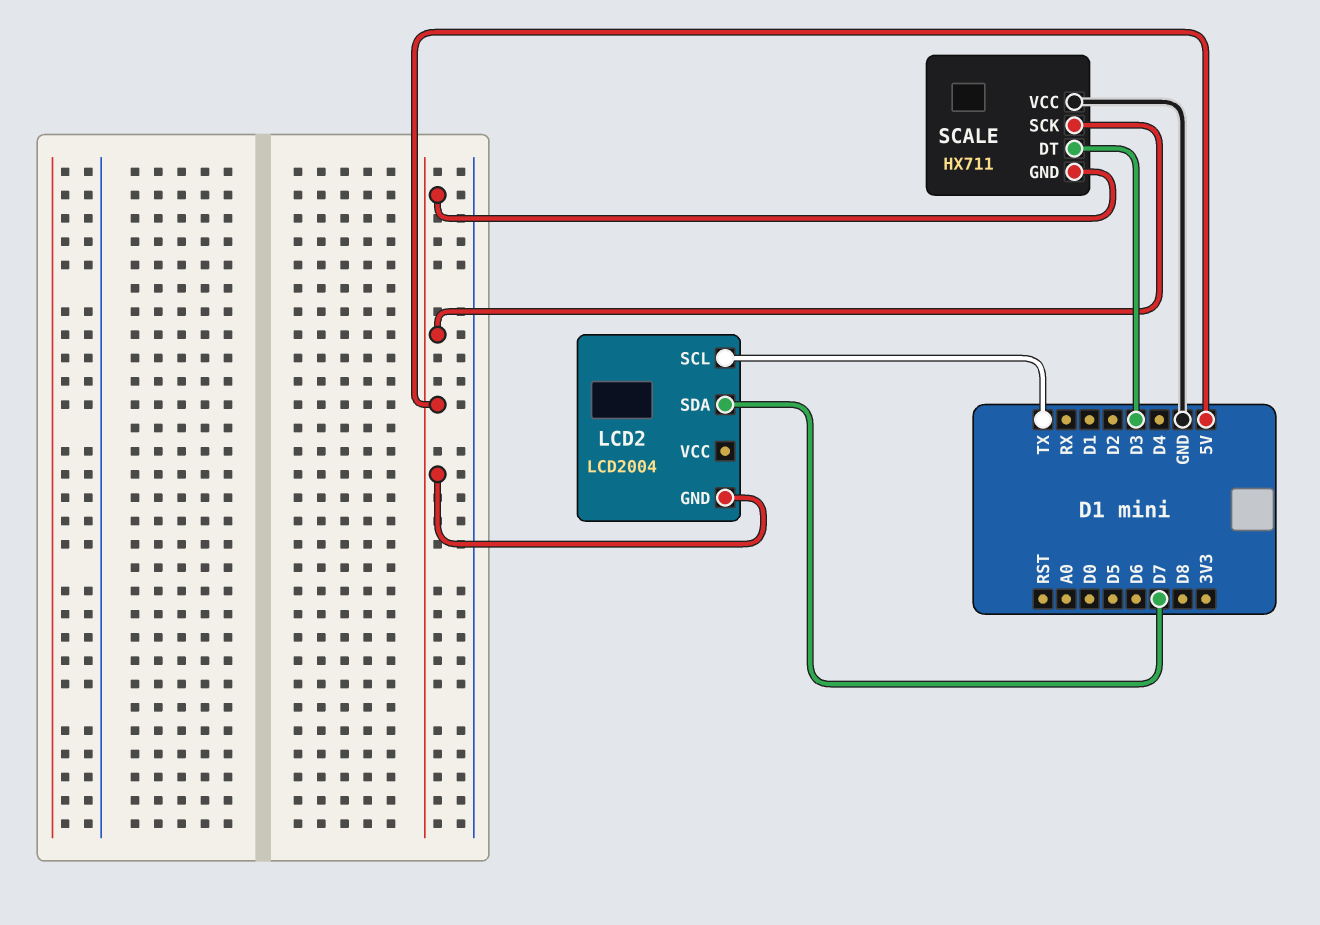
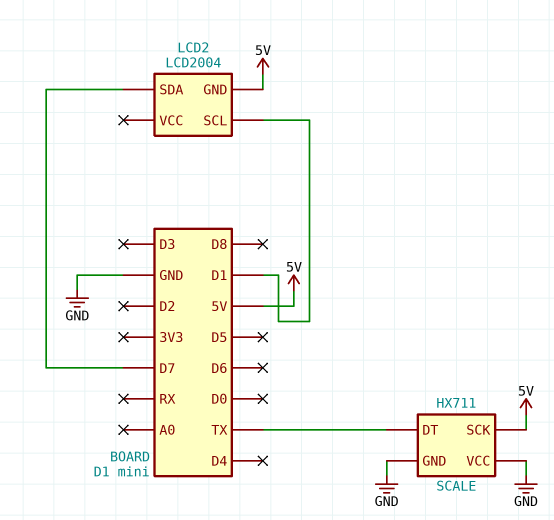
LCD2 pin SCL: TX -> D1
SCALE pin DT: D3 -> TX
SCALE pin GND: 5V -> GND

